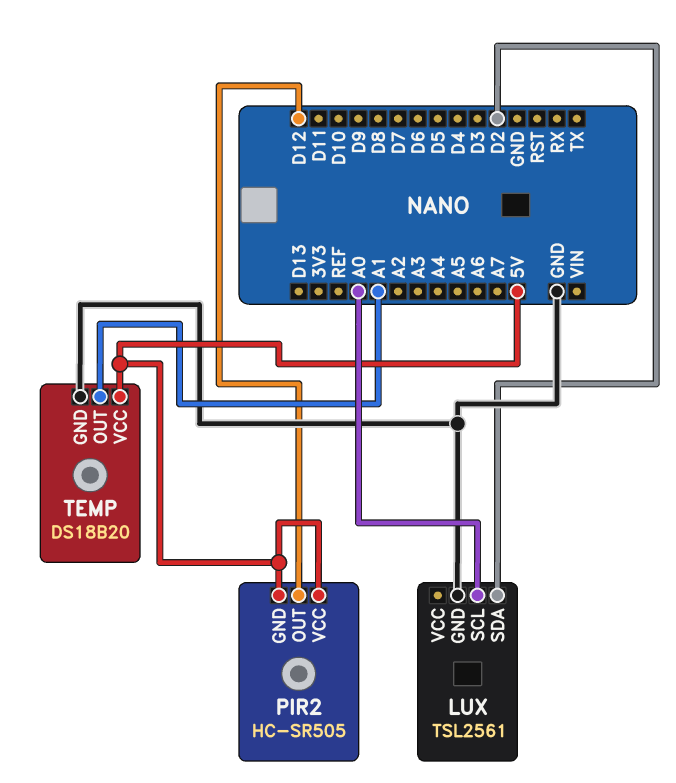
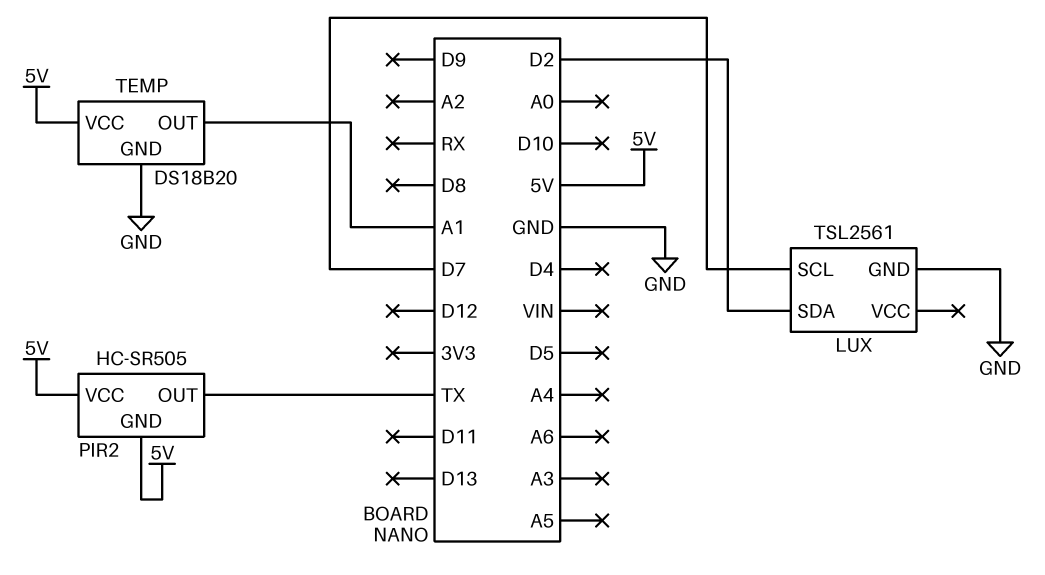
LUX pin SCL: A0 -> D7
PIR2 pin OUT: D12 -> TX

